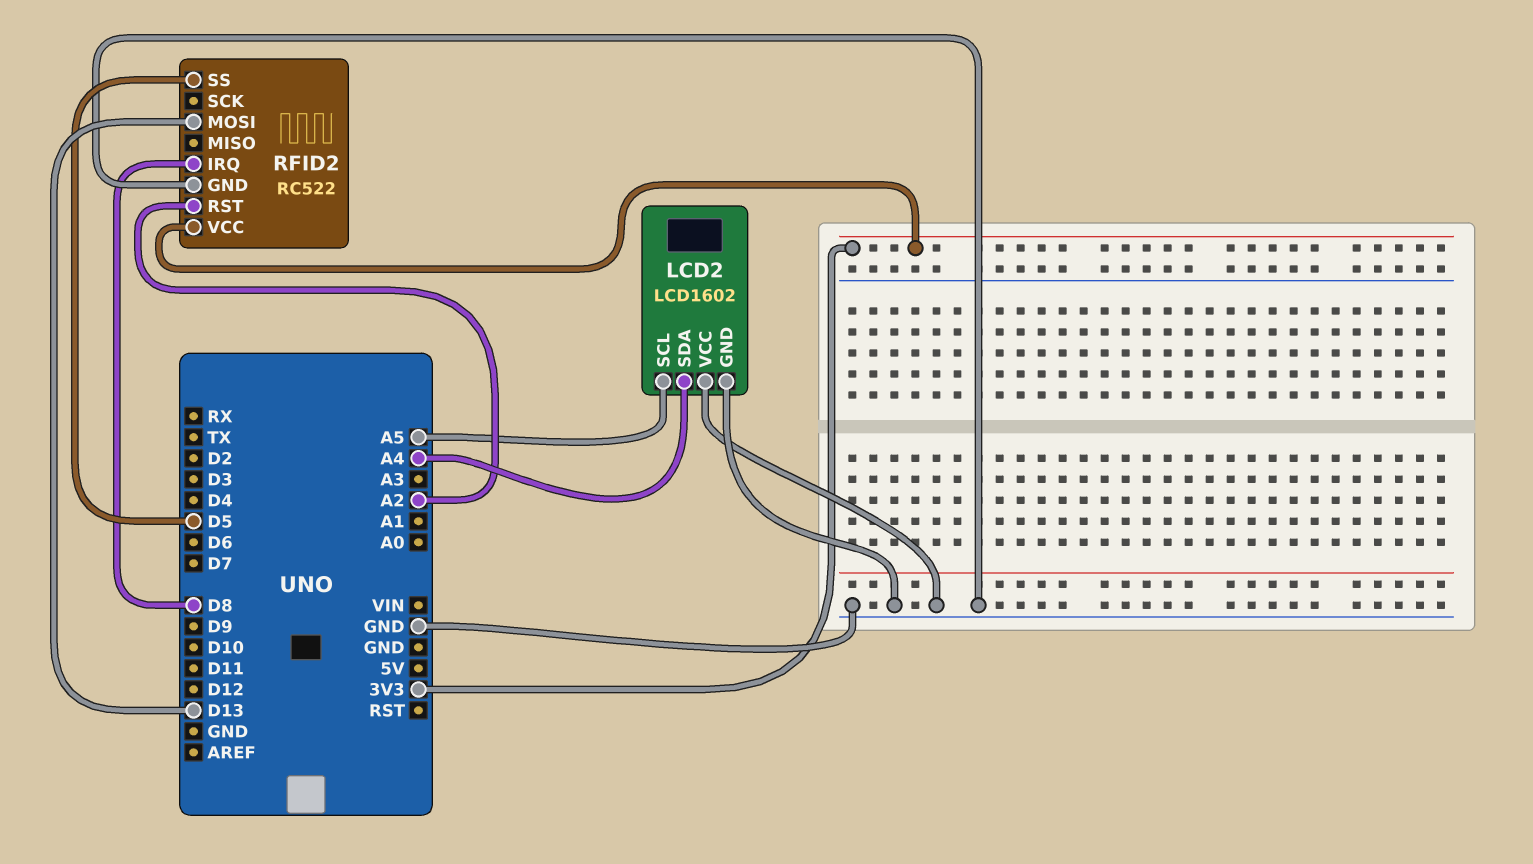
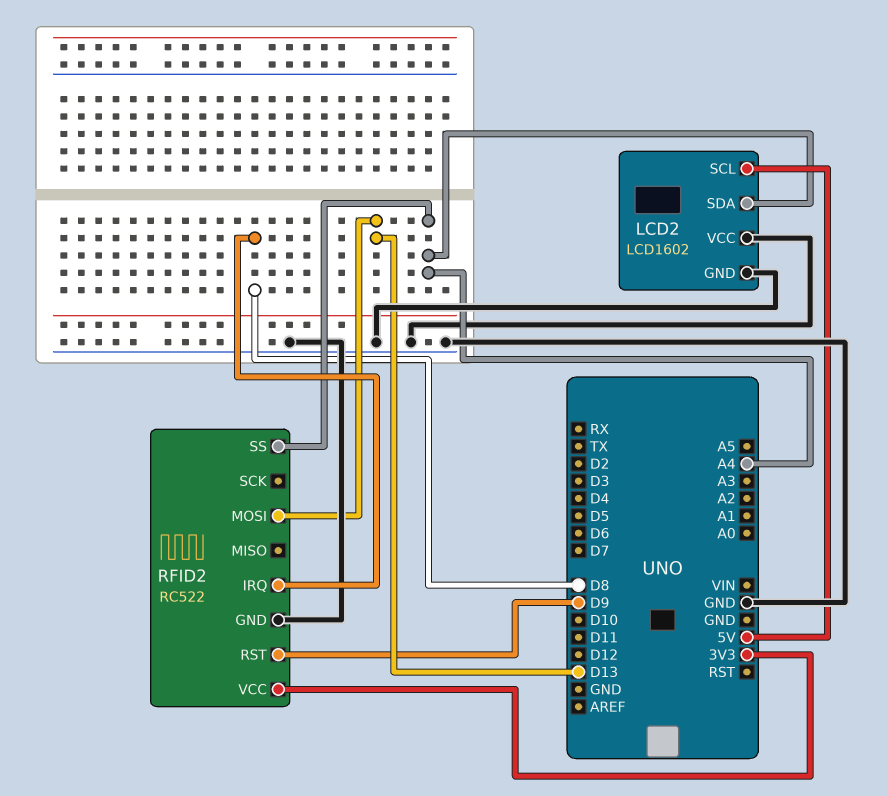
LCD2 pin SCL: A5 -> 5V
RFID2 pin RST: A2 -> D9
RFID2 pin SS: D5 -> A4

